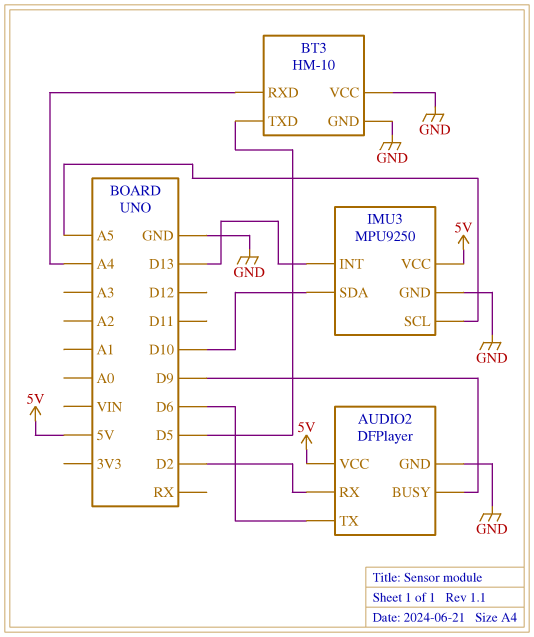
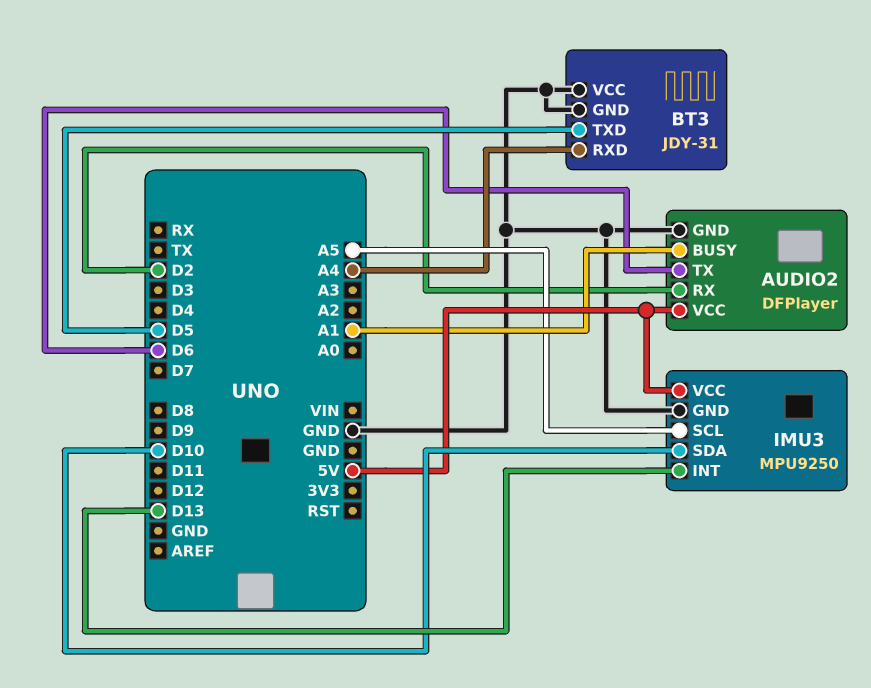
AUDIO2 pin BUSY: D9 -> A1
BT3: HM-10 -> JDY-31

